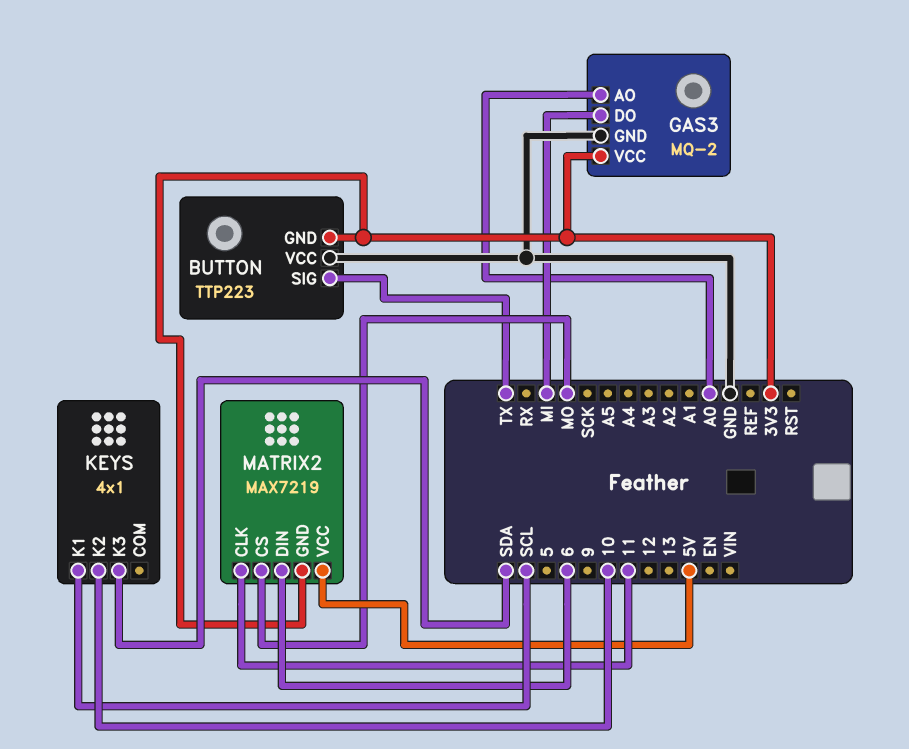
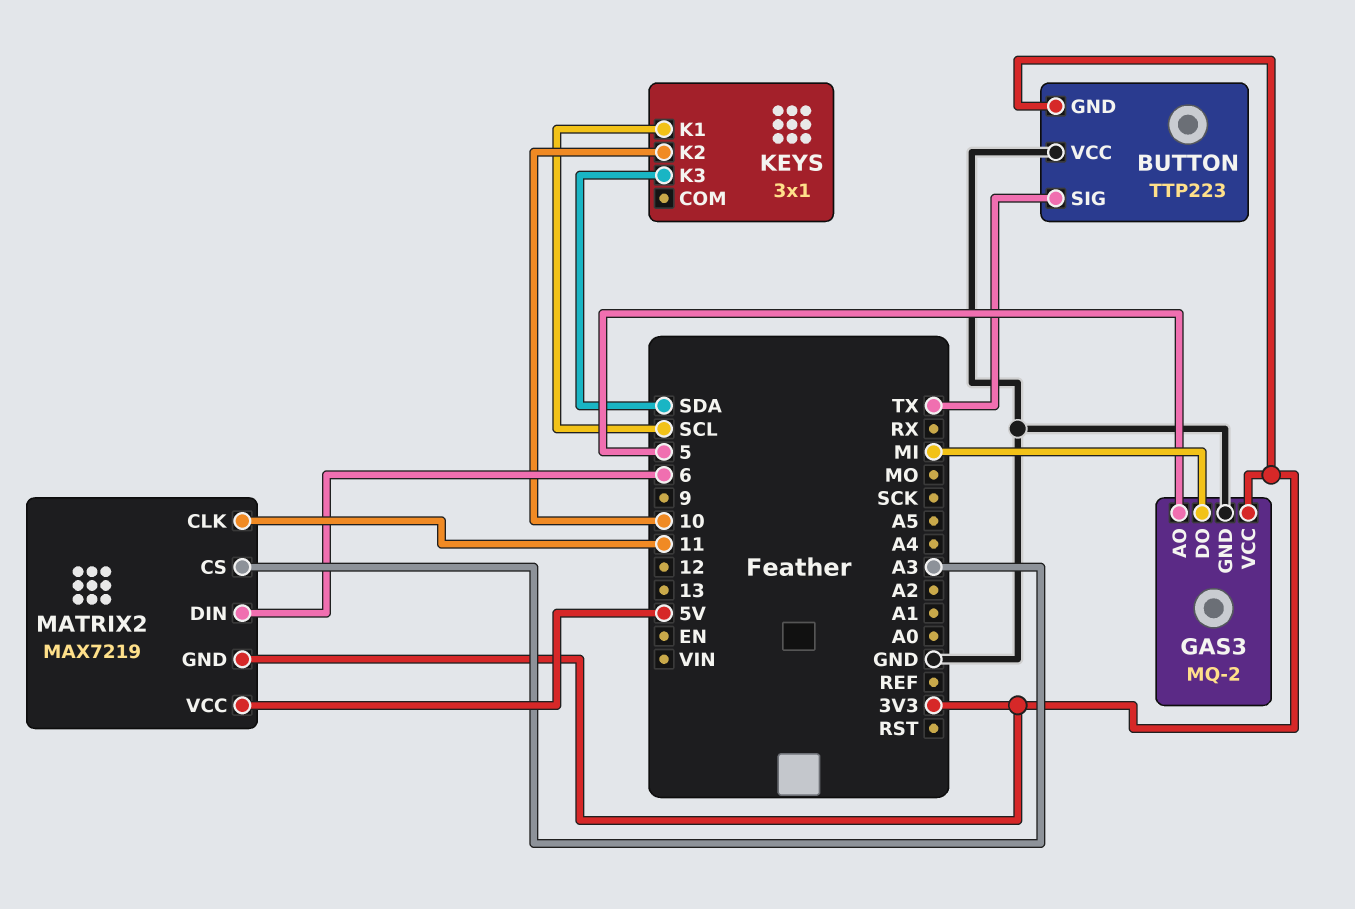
GAS3 pin AO: A0 -> 5
KEYS: 4x1 -> 3x1
MATRIX2 pin CS: MO -> A3

